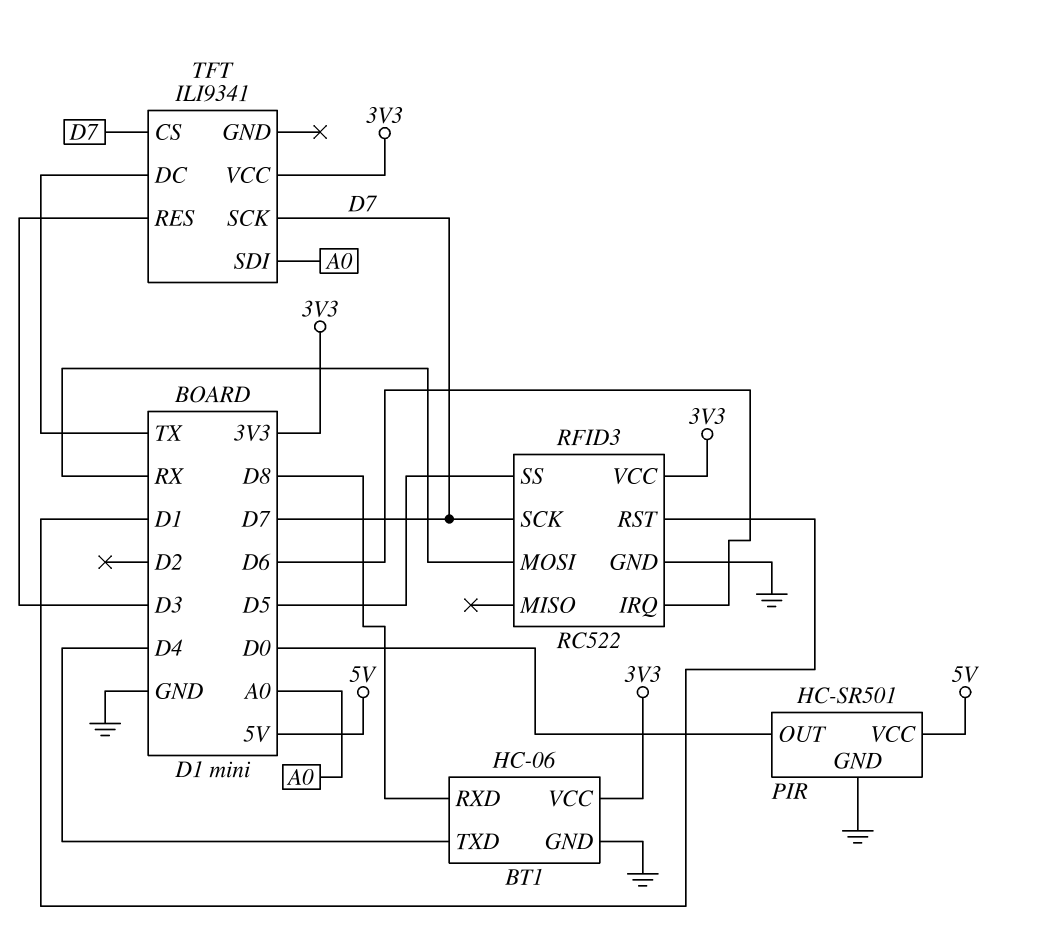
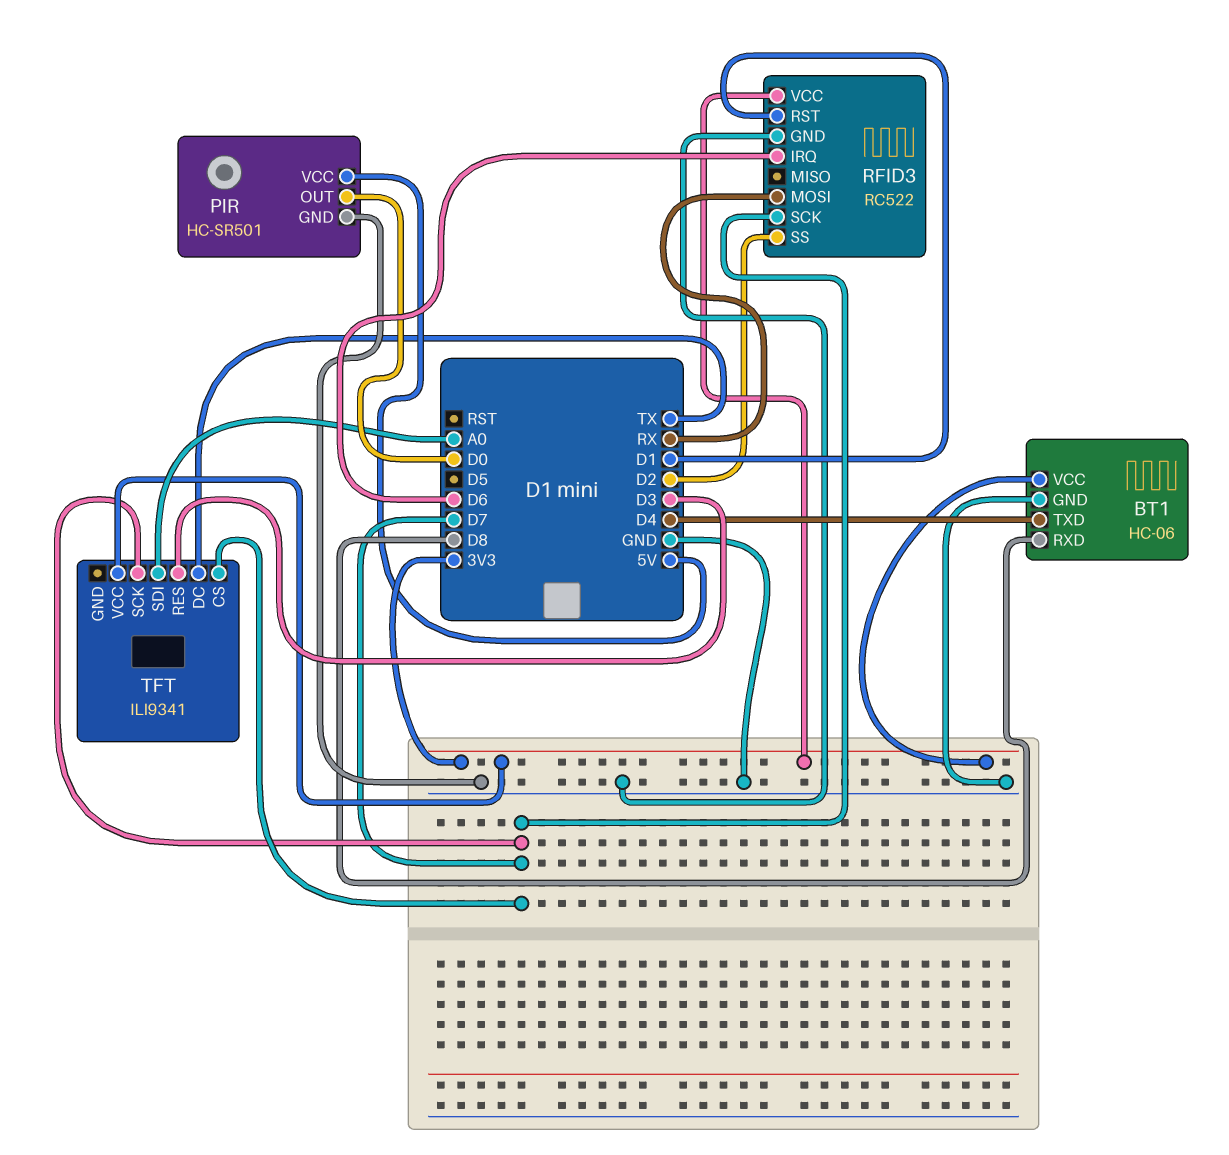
RFID3 pin SS: D5 -> D2

